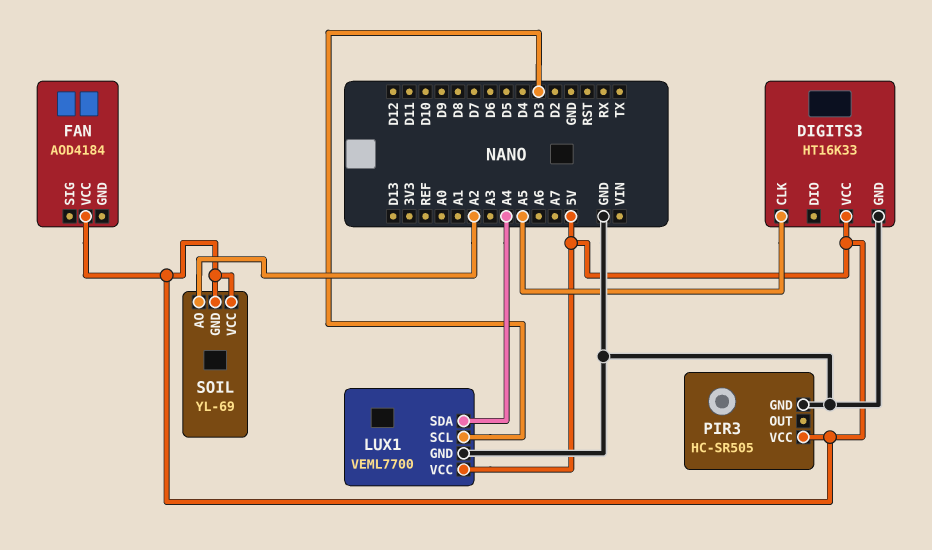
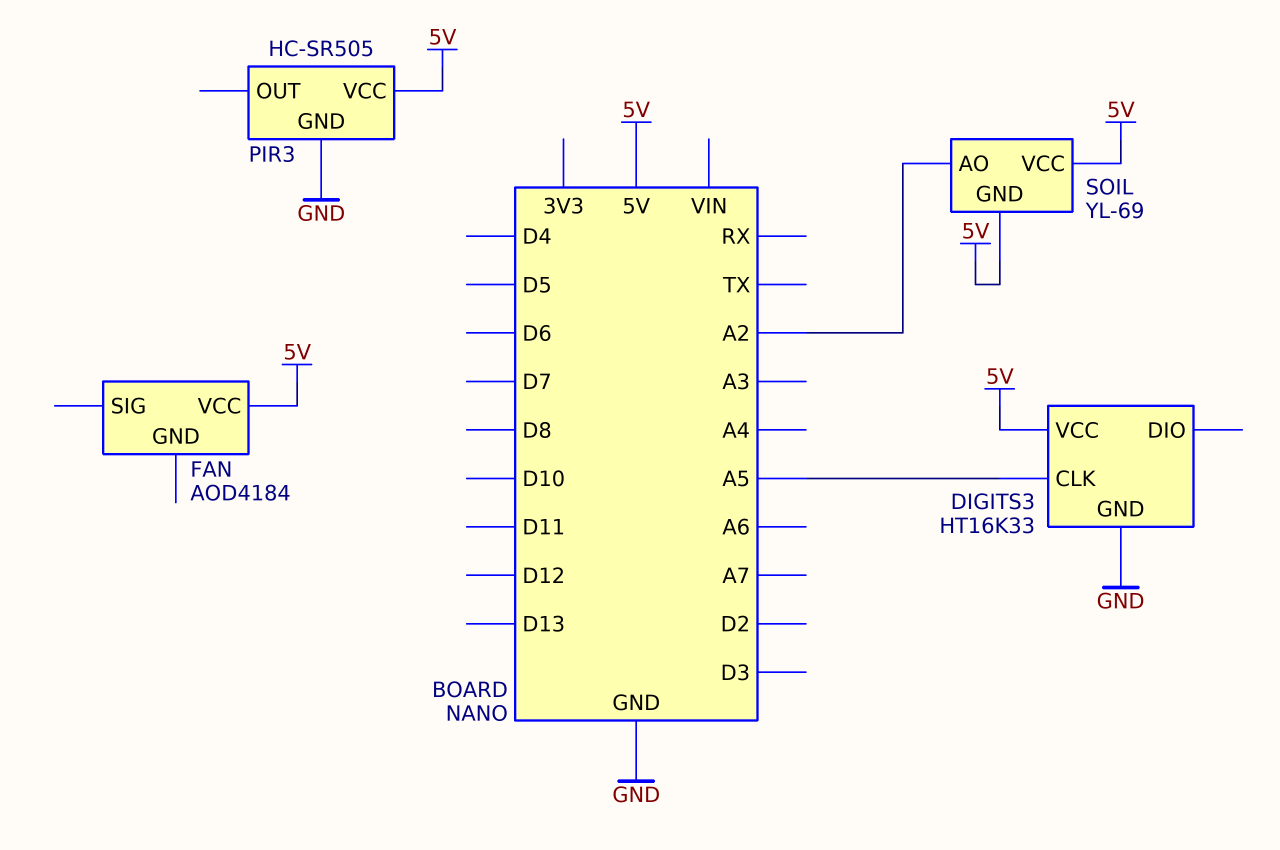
LUX1: VEML7700 -> none
LUX1 pin GND: GND -> none
LUX1 pin SCL: D3 -> none
LUX1 pin SDA: A4 -> none
LUX1 pin VCC: 5V -> none

